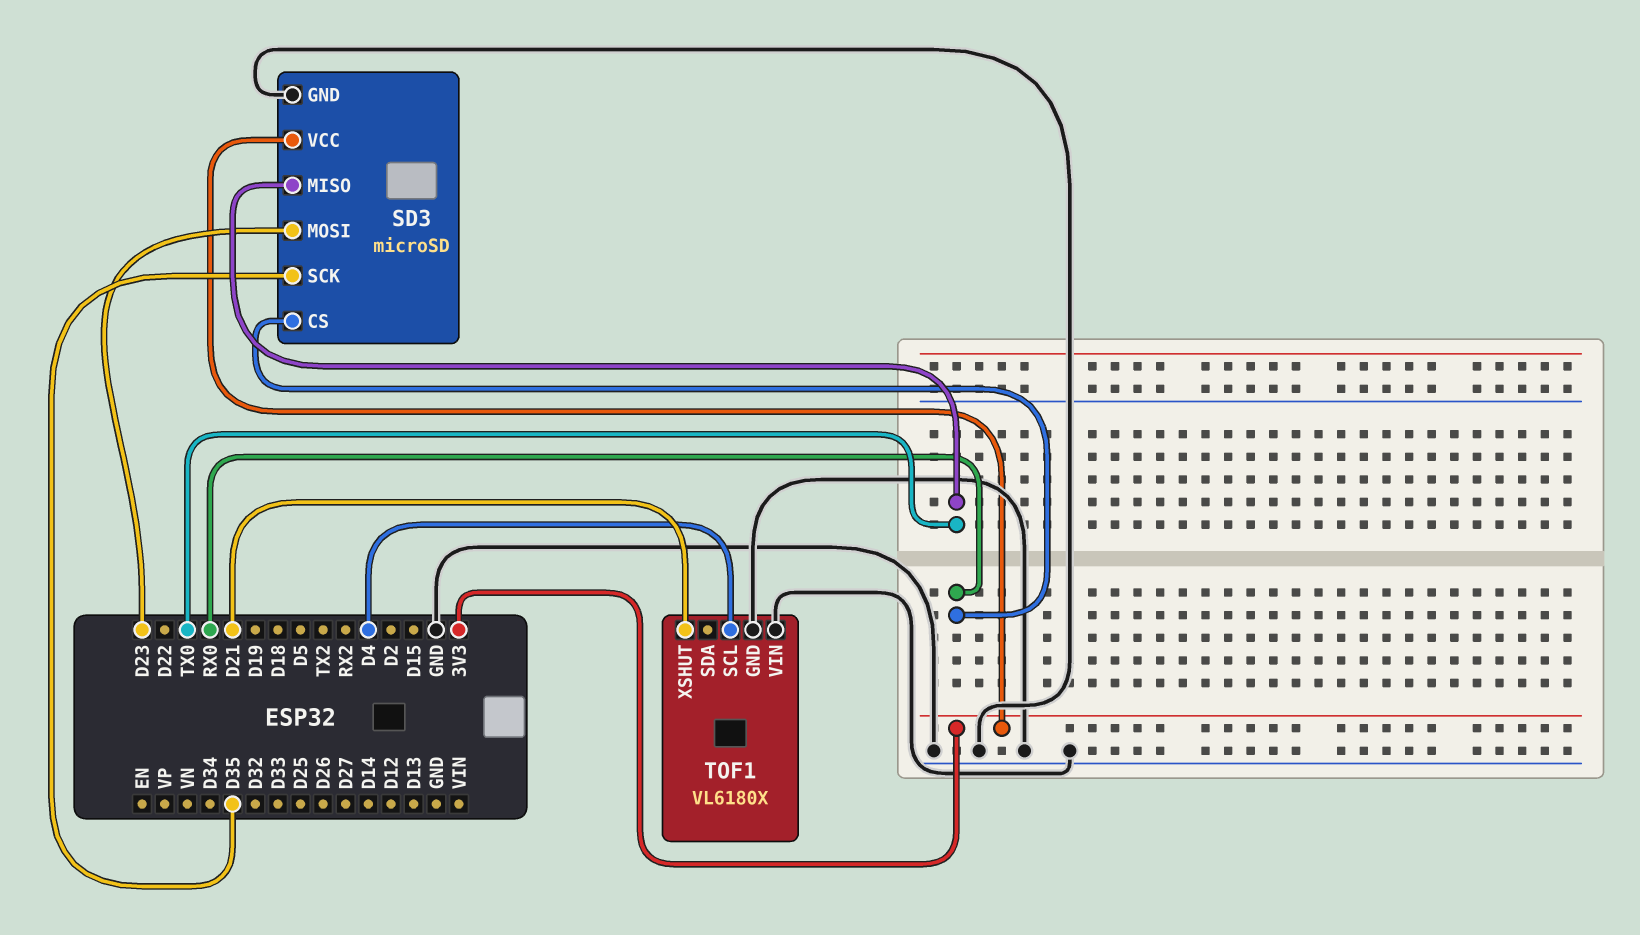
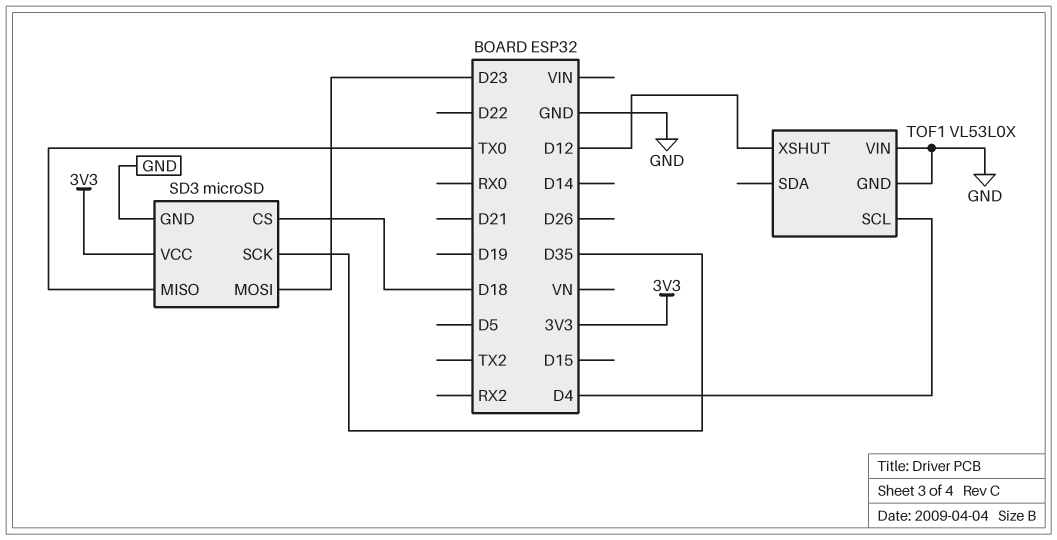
SD3 pin CS: RX0 -> D18
TOF1: VL6180X -> VL53L0X
TOF1 pin XSHUT: D21 -> D12

